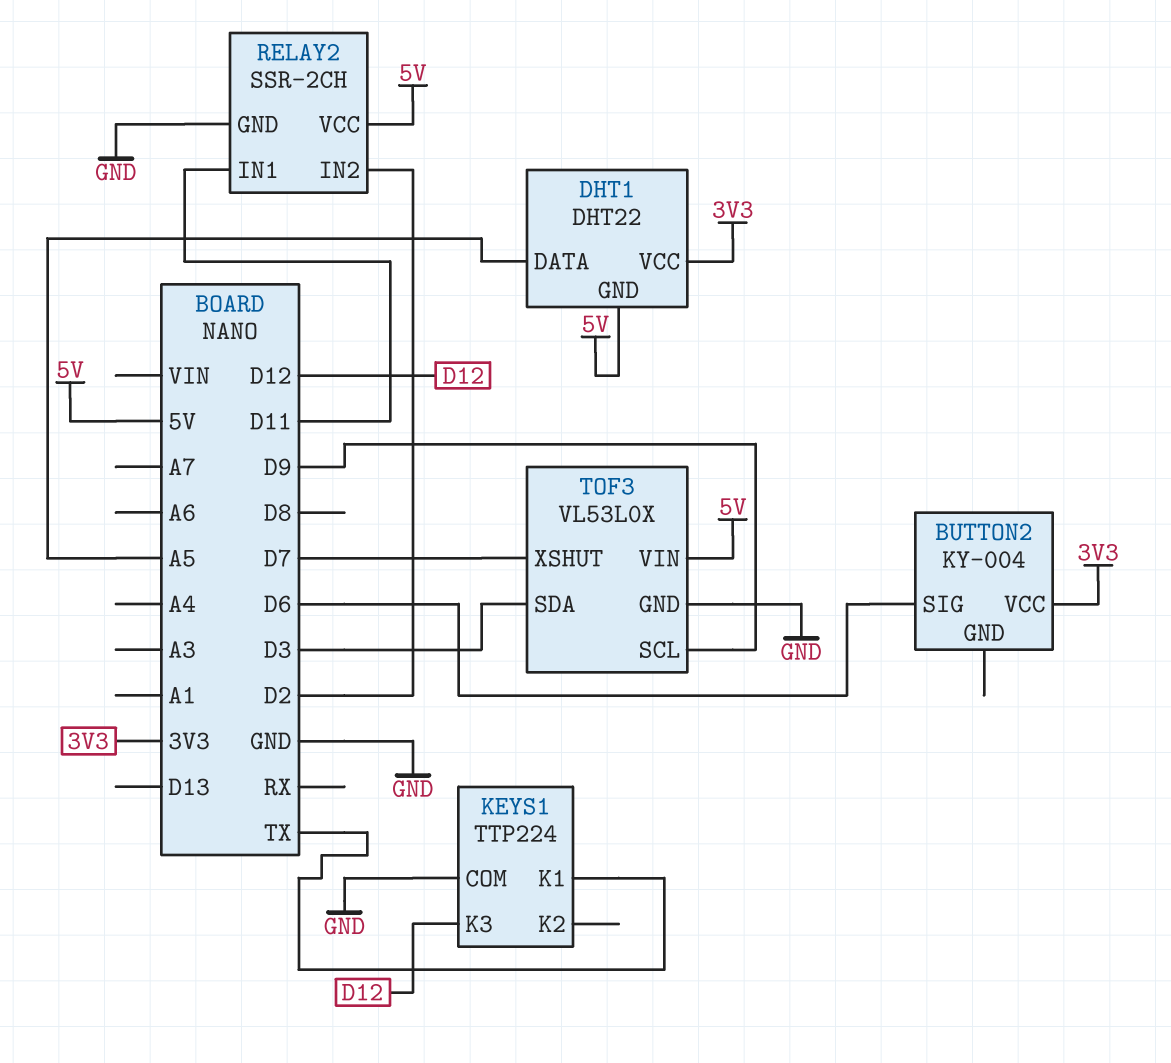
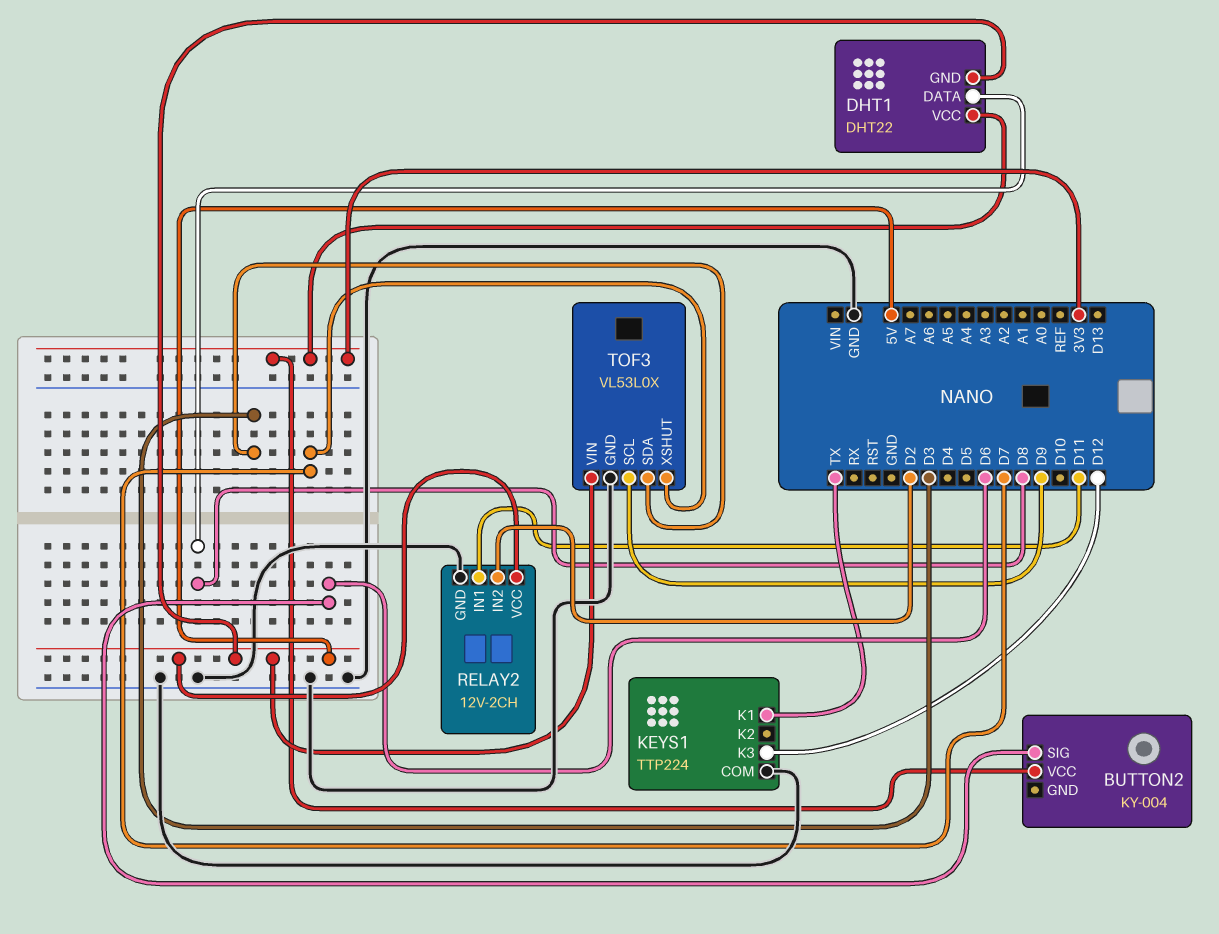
DHT1 pin DATA: A5 -> D8
RELAY2: SSR-2CH -> 12V-2CH

